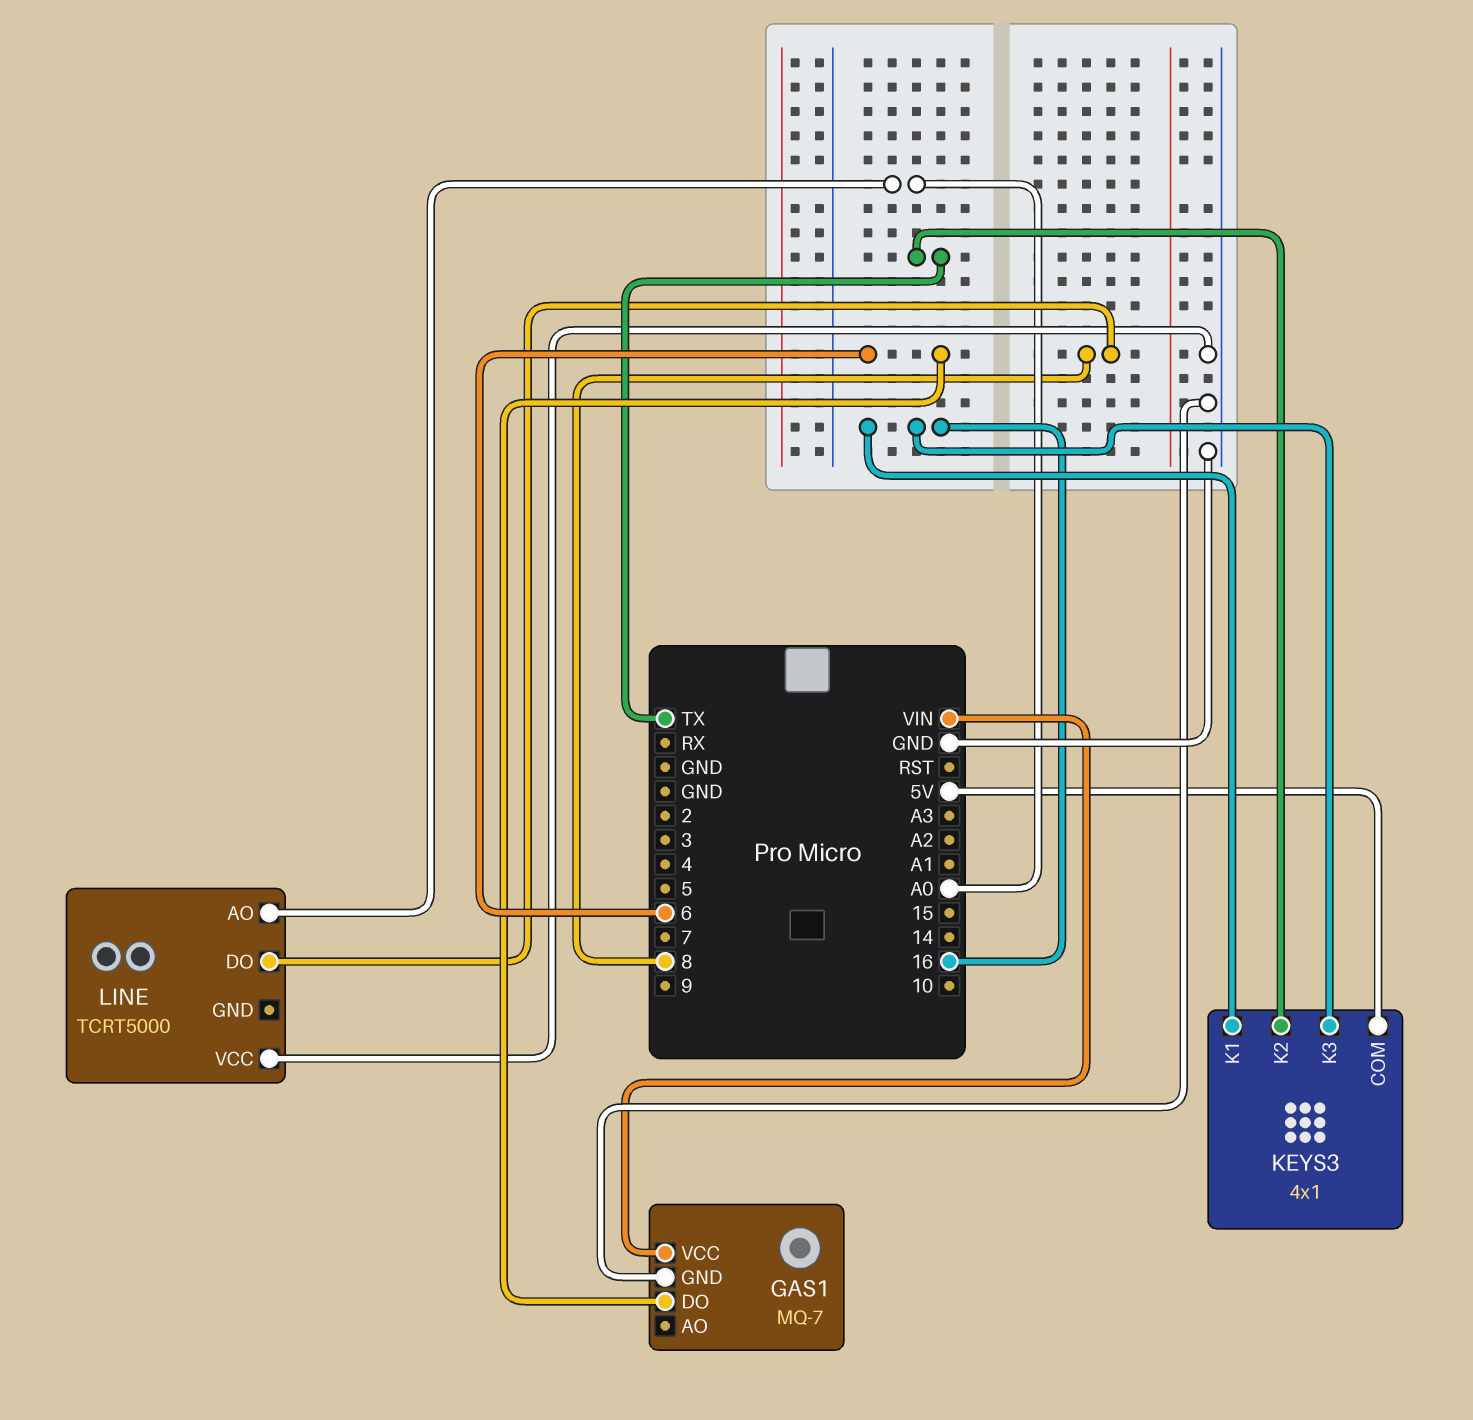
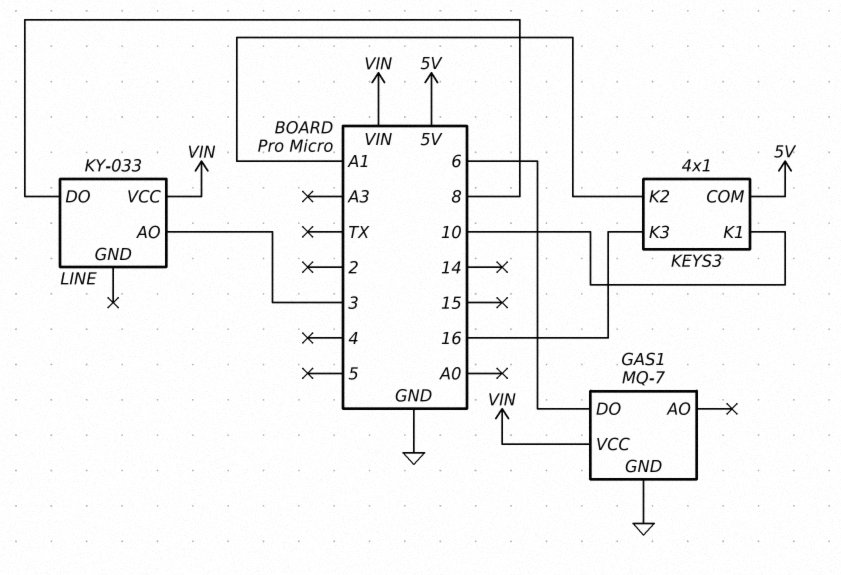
KEYS3 pin K1: 16 -> 10
KEYS3 pin K2: TX -> A1
LINE: TCRT5000 -> KY-033
LINE pin AO: A0 -> 3
LINE pin VCC: GND -> VIN

